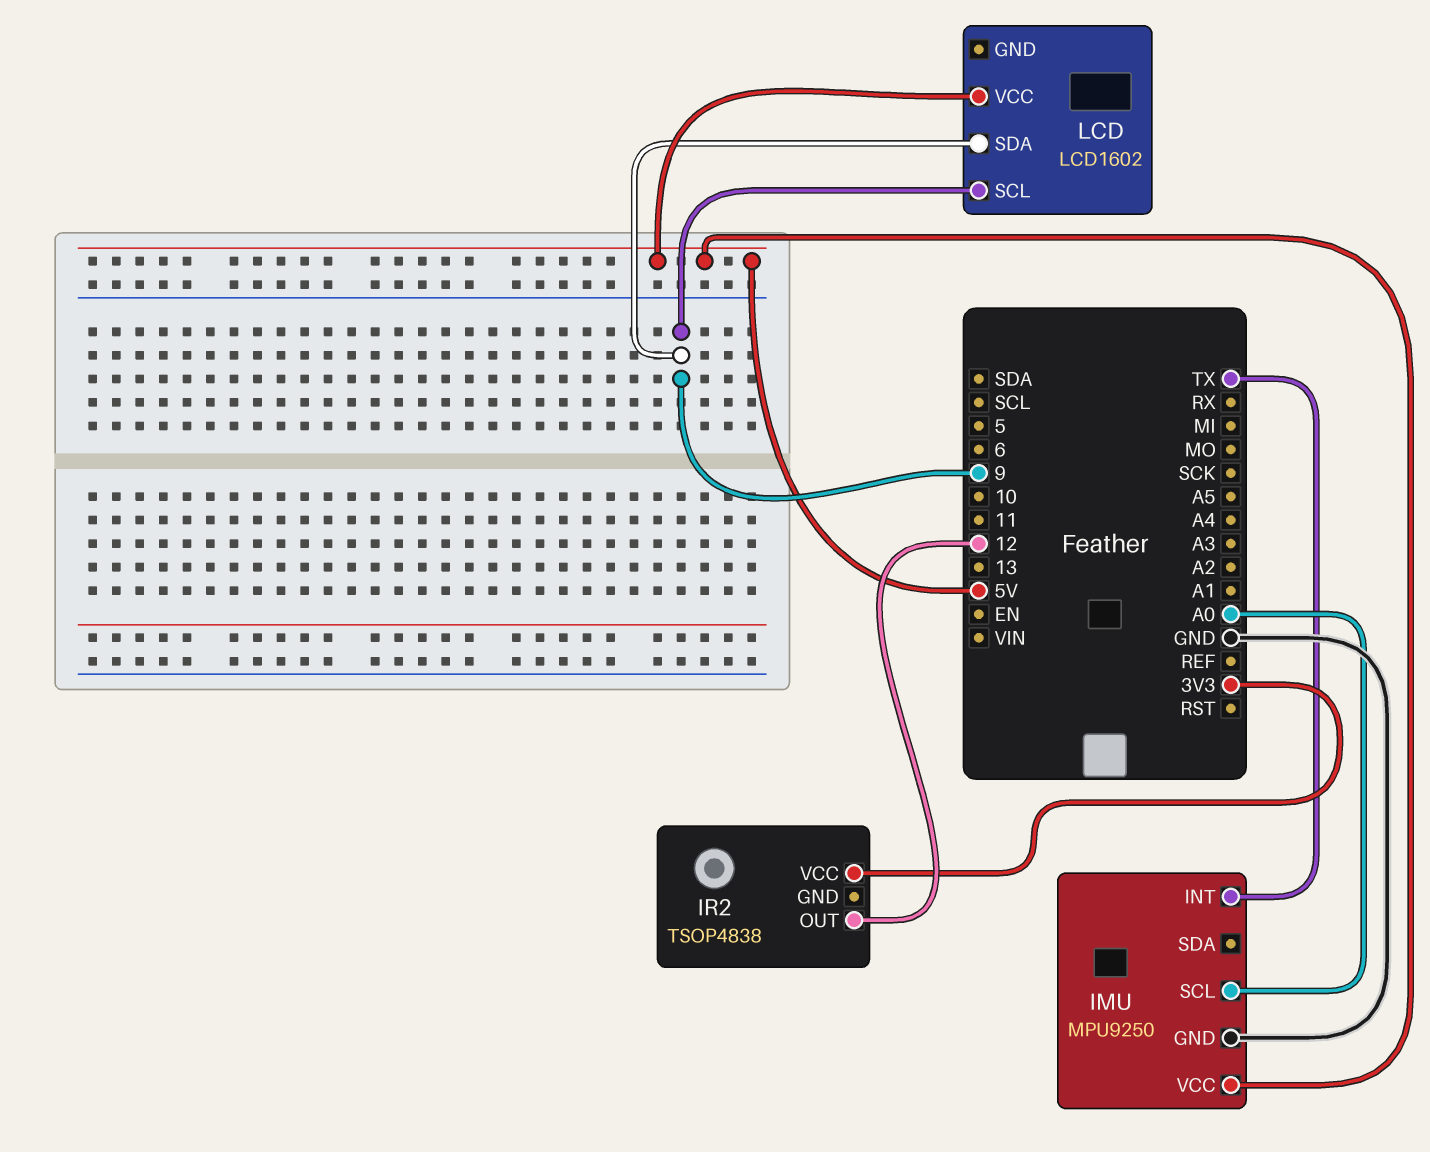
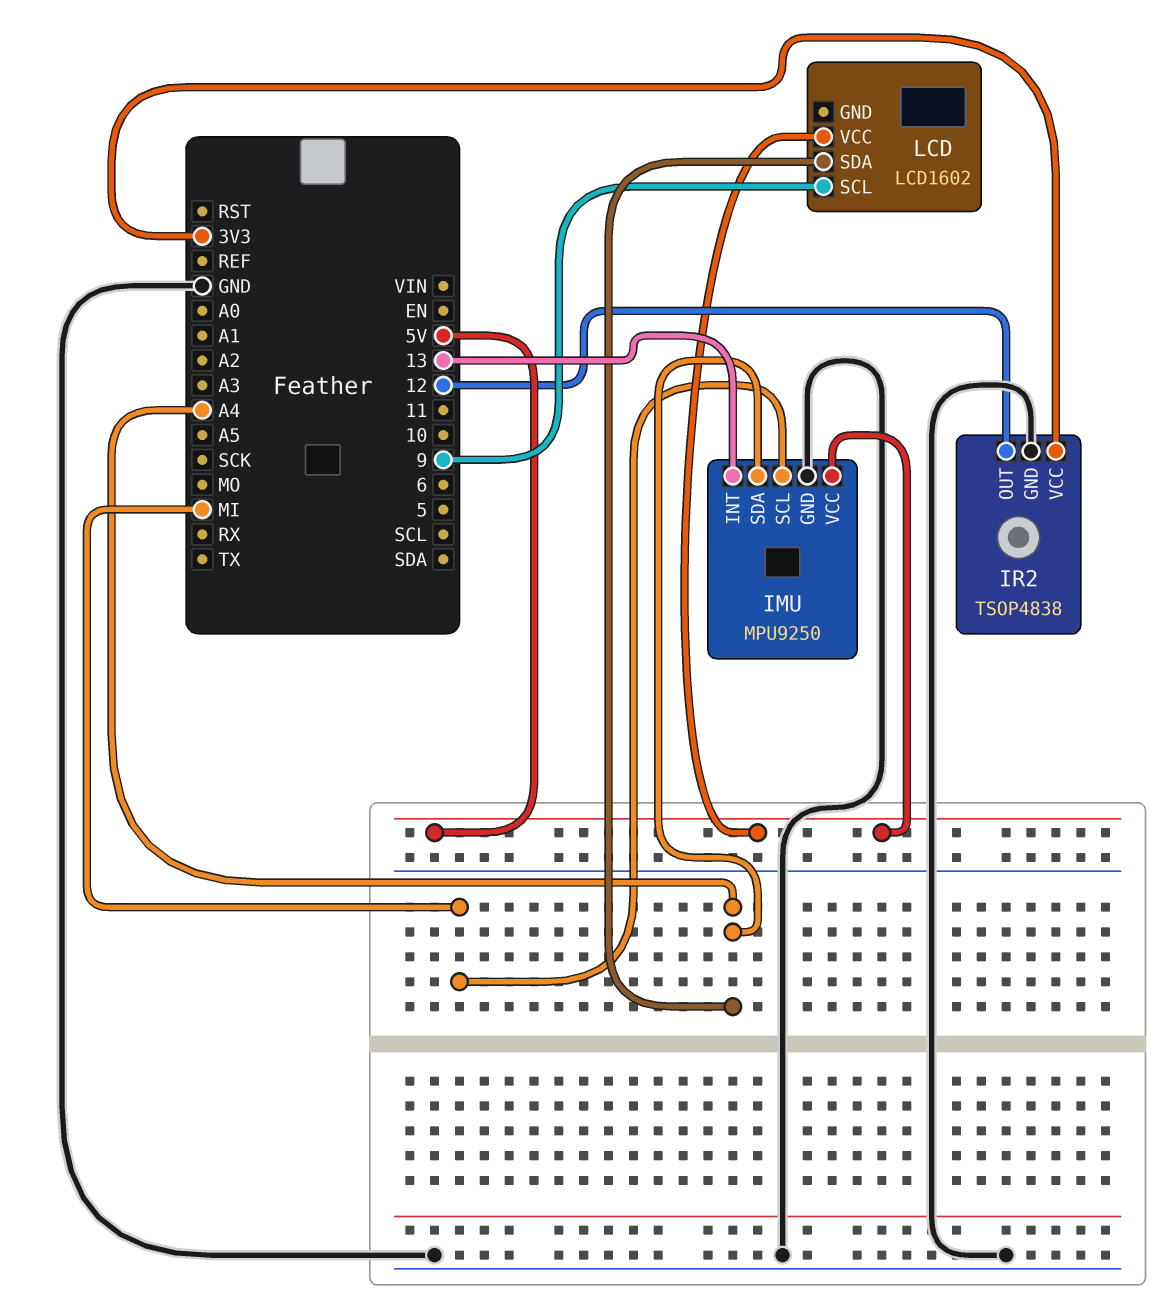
IMU pin INT: TX -> 13
IMU pin SCL: A0 -> MI
IMU pin SDA: none -> A4
IR2 pin GND: none -> GND
LCD pin SDA: 9 -> A4

